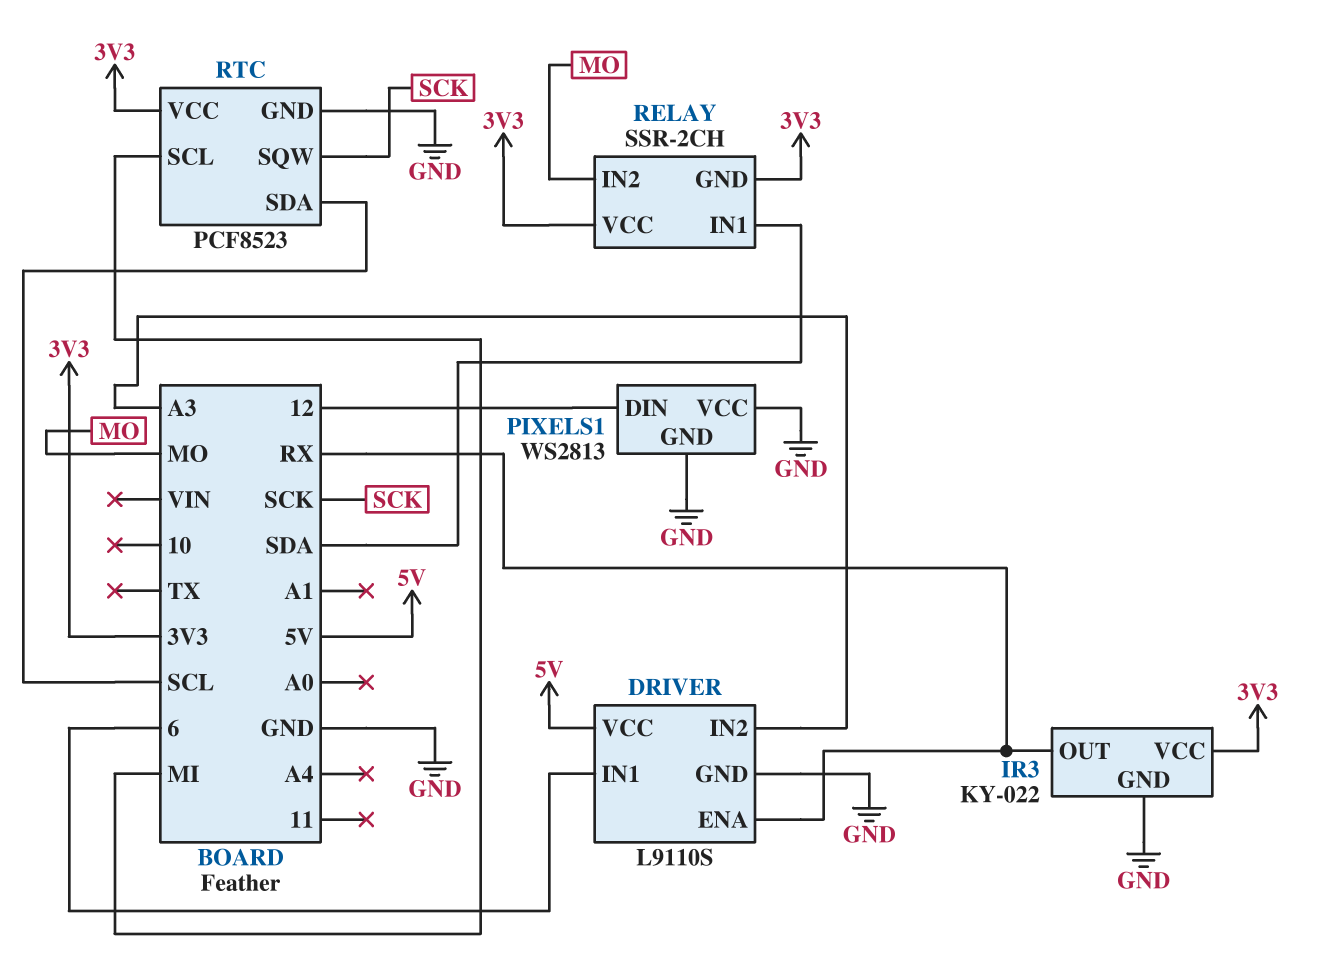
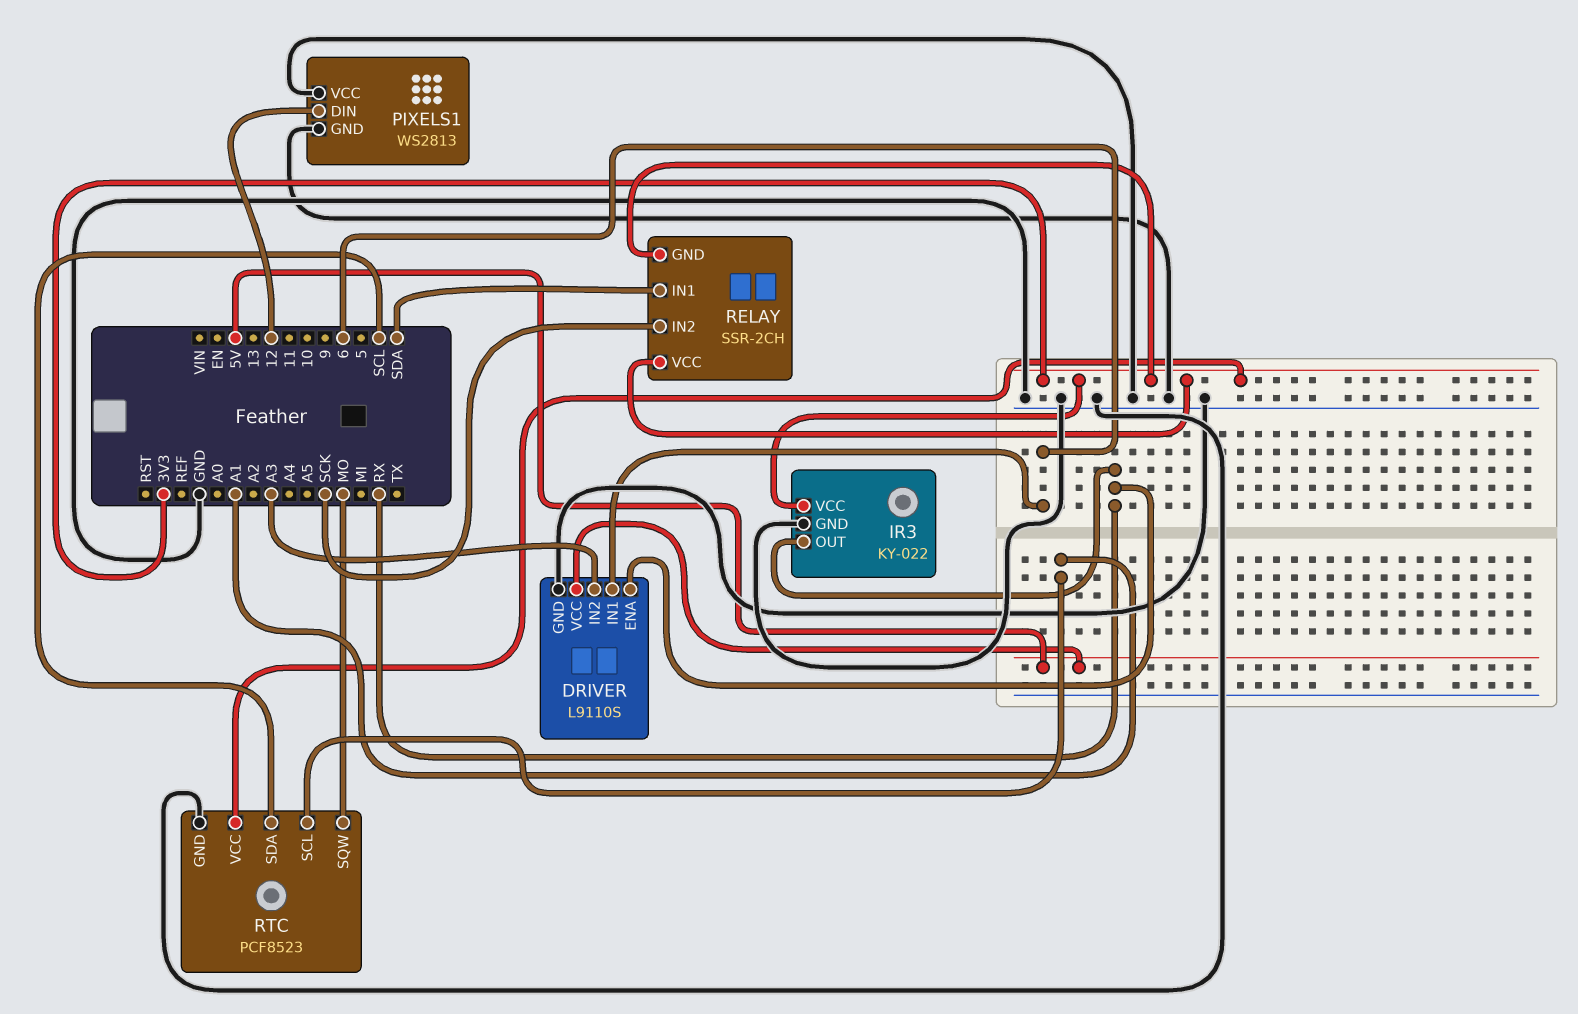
RELAY pin IN2: MO -> SCK
RTC pin SCL: MI -> A1
RTC pin SQW: SCK -> MO

